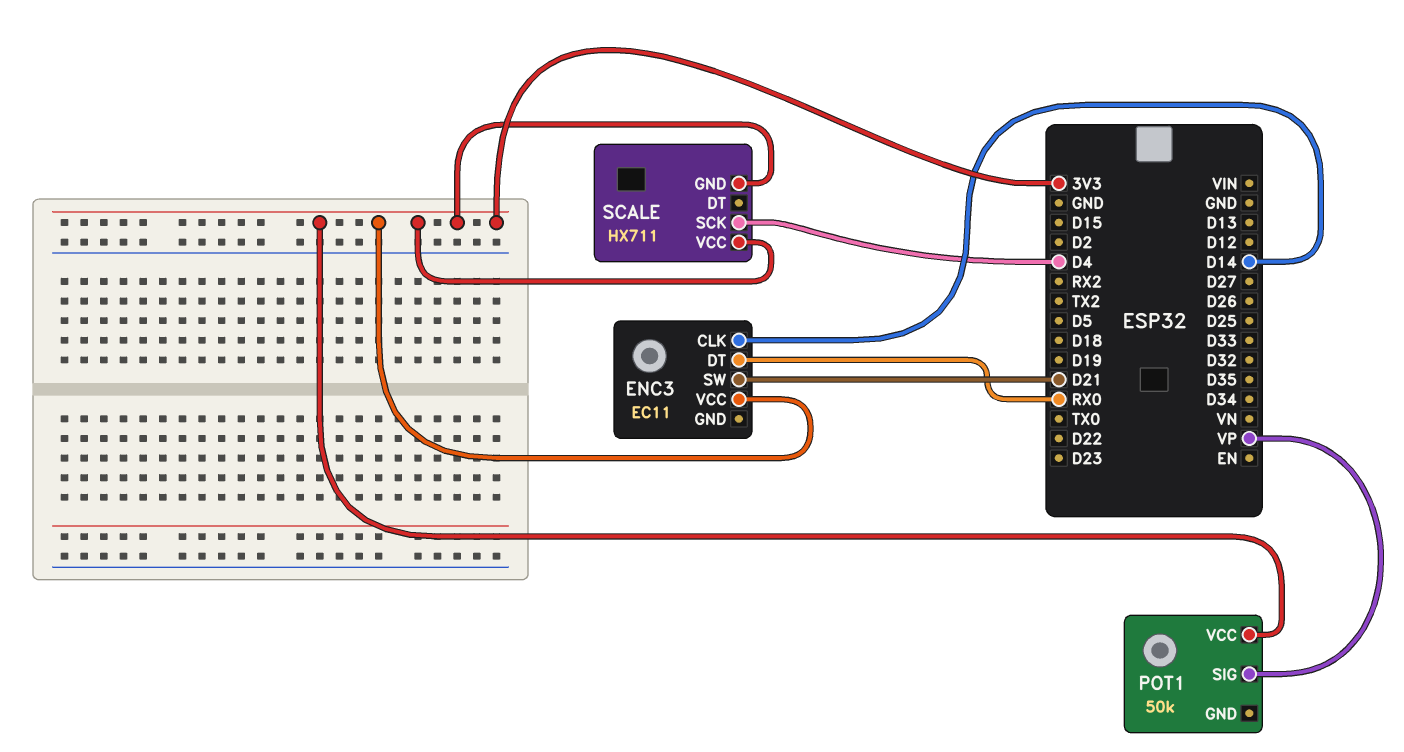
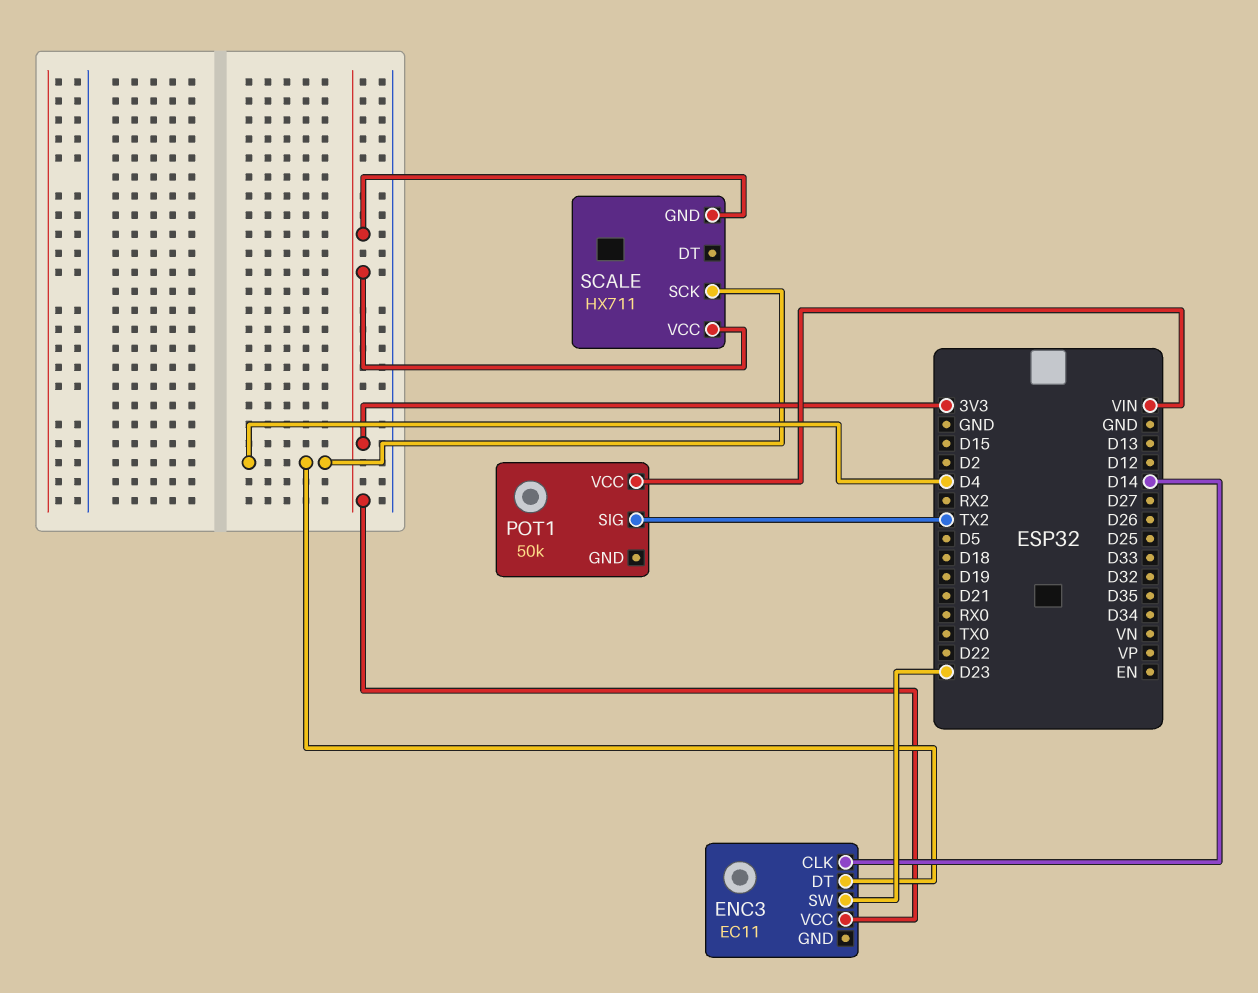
ENC3 pin DT: RX0 -> D4
ENC3 pin SW: D21 -> D23
POT1 pin SIG: VP -> TX2
POT1 pin VCC: 3V3 -> VIN

